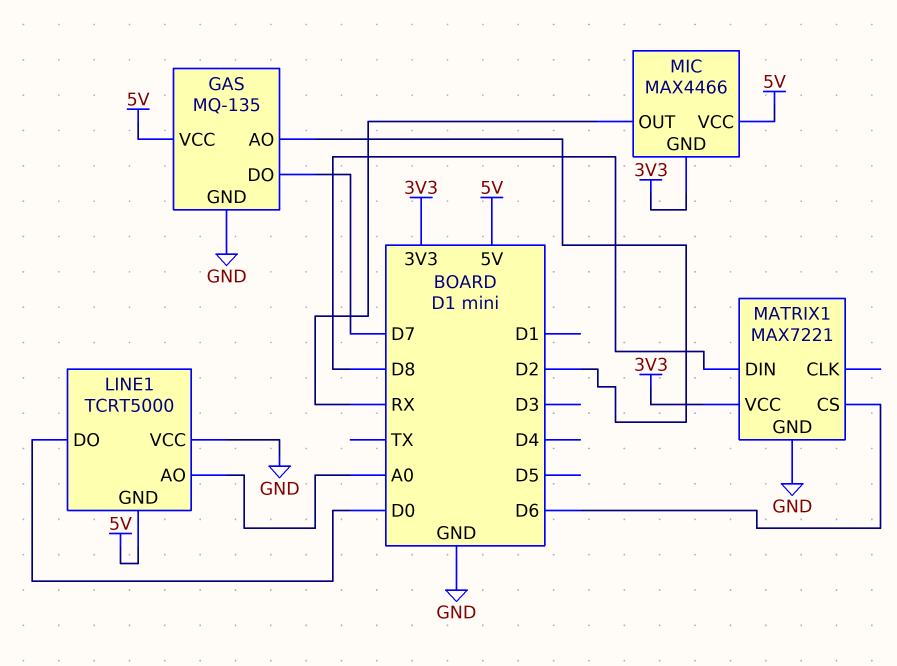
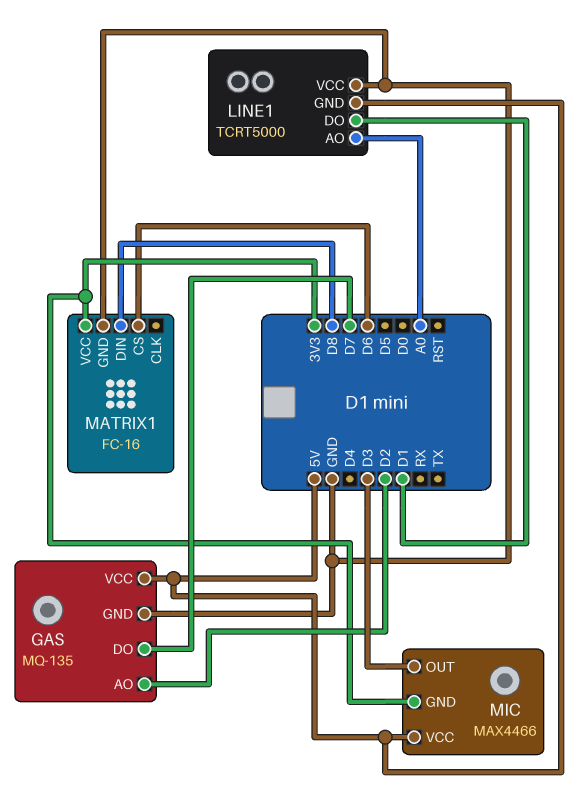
LINE1 pin DO: D0 -> D1
MATRIX1: MAX7221 -> FC-16
MIC pin OUT: RX -> D3

